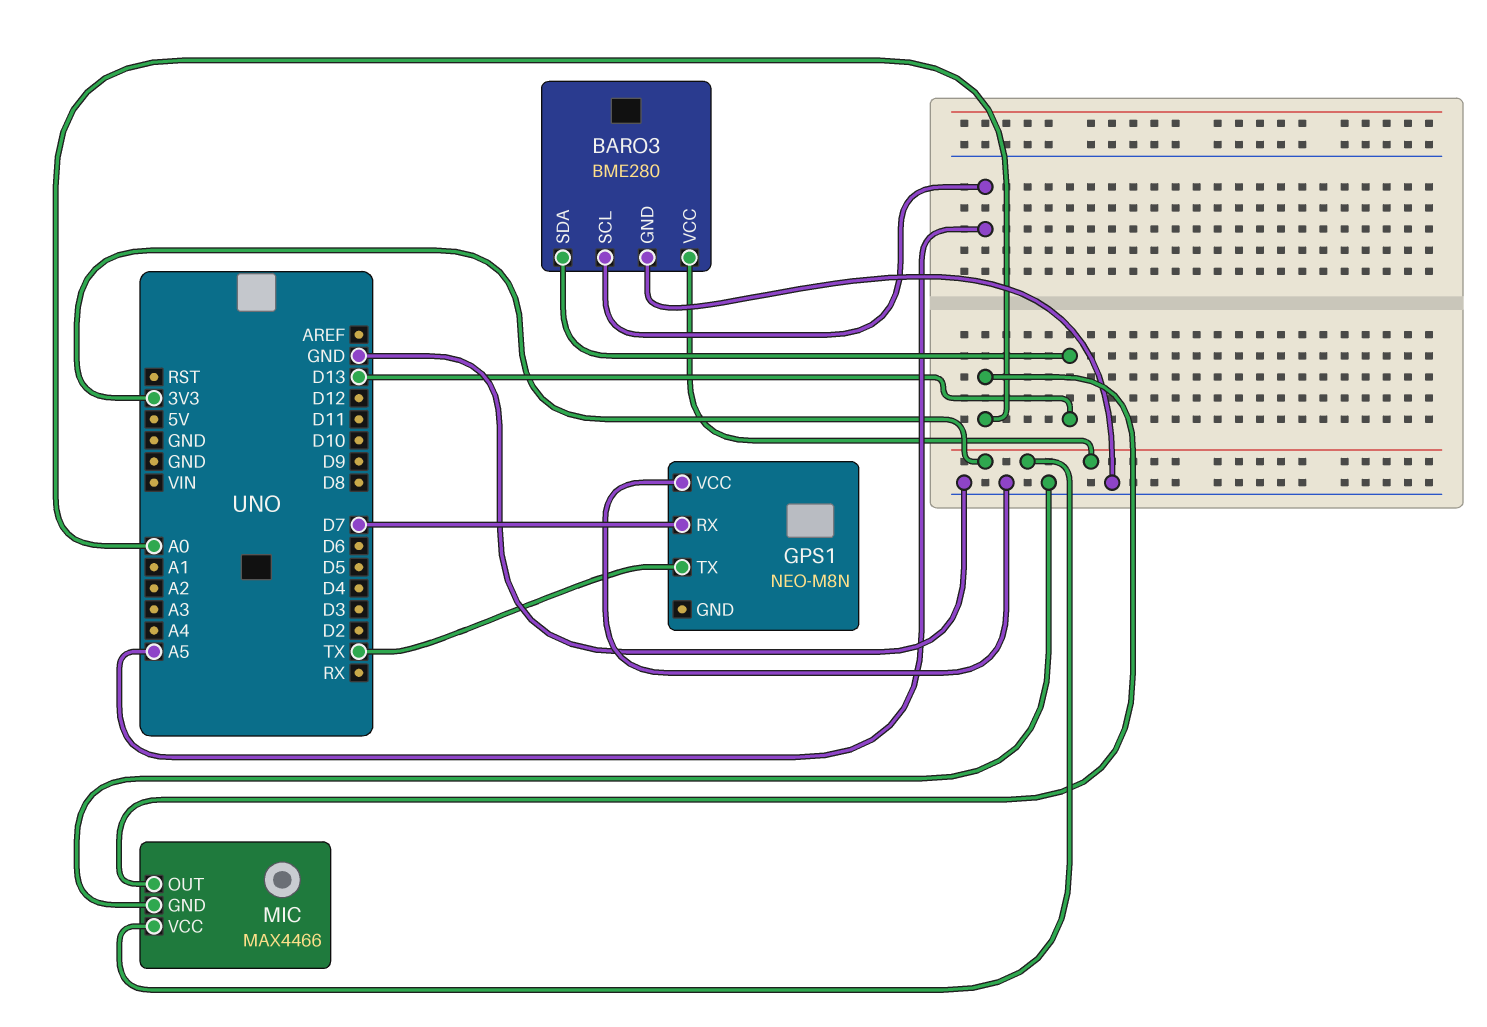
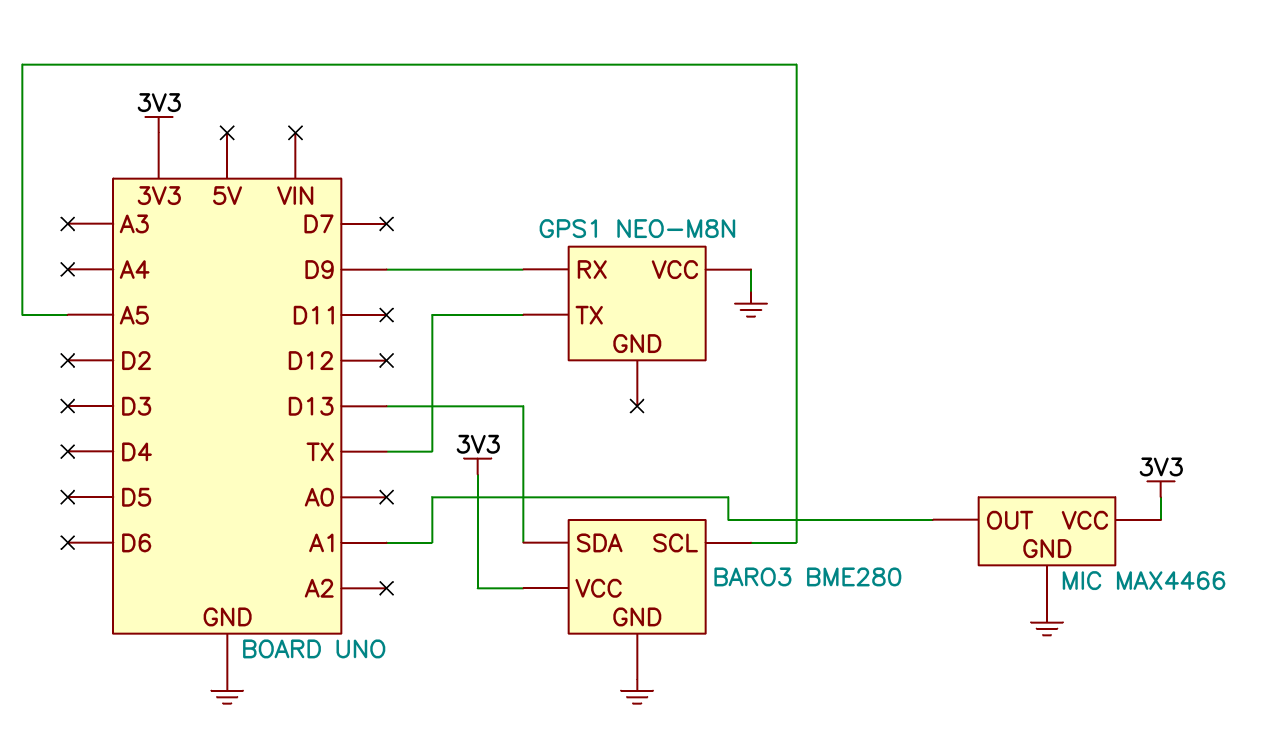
GPS1 pin RX: D7 -> D9
MIC pin OUT: A0 -> A1

